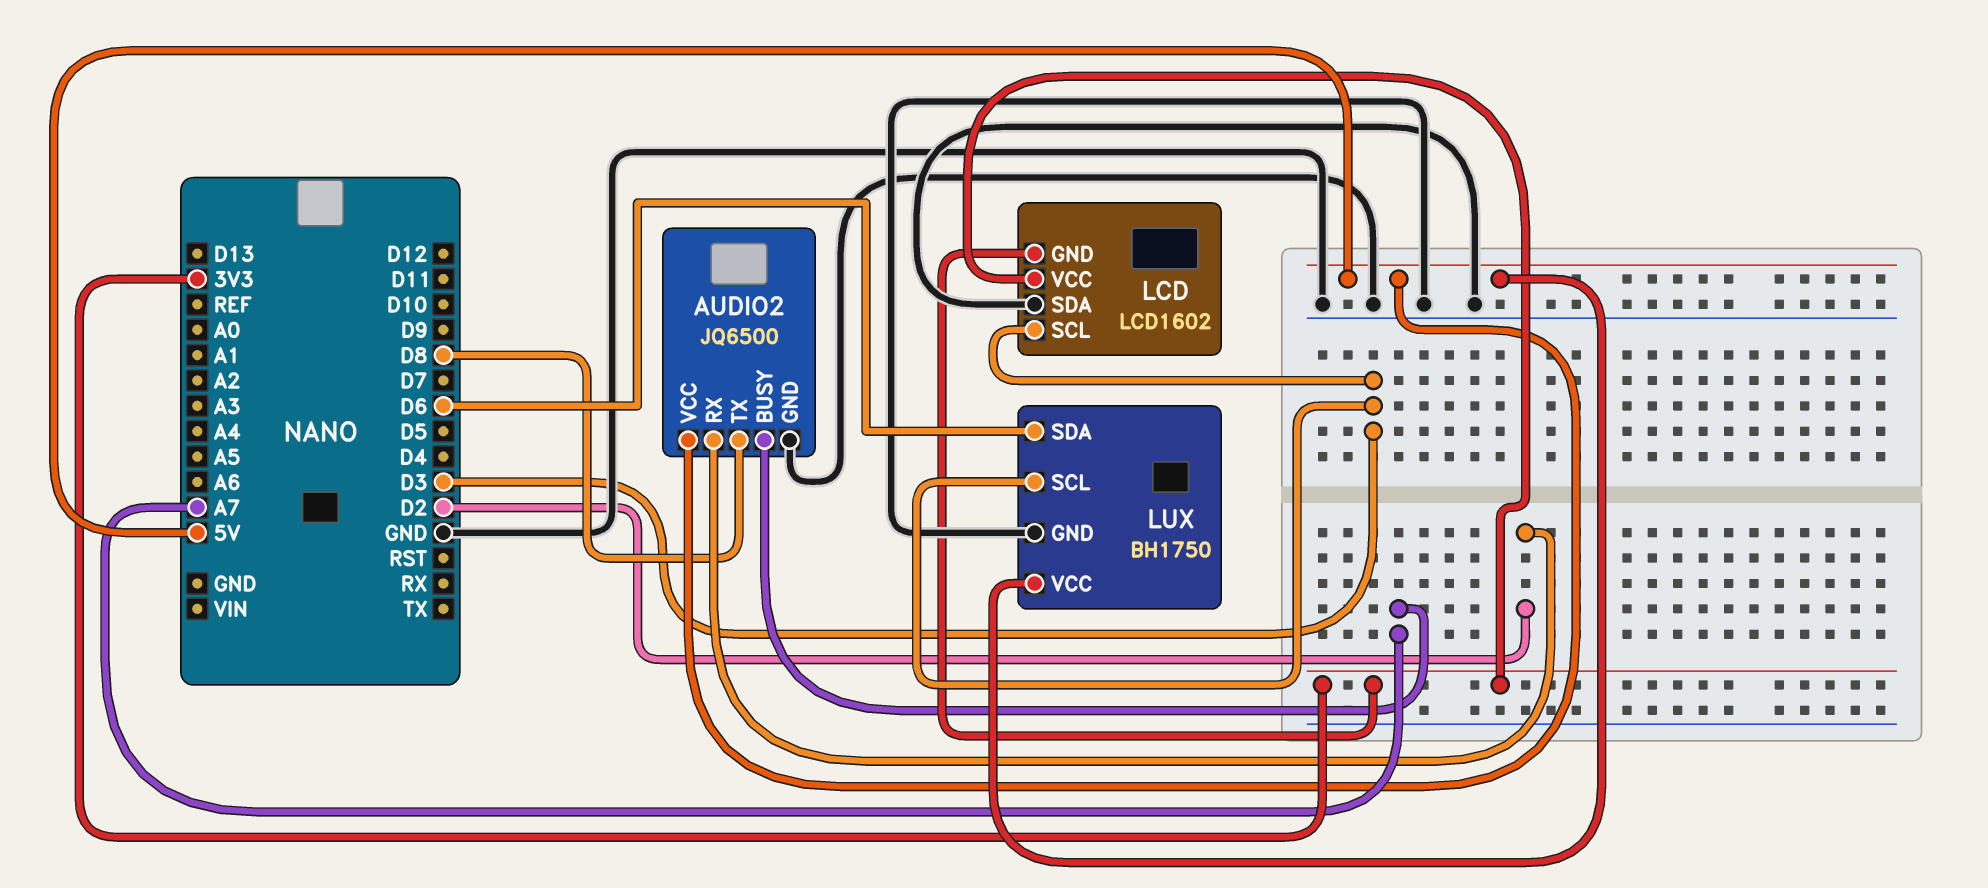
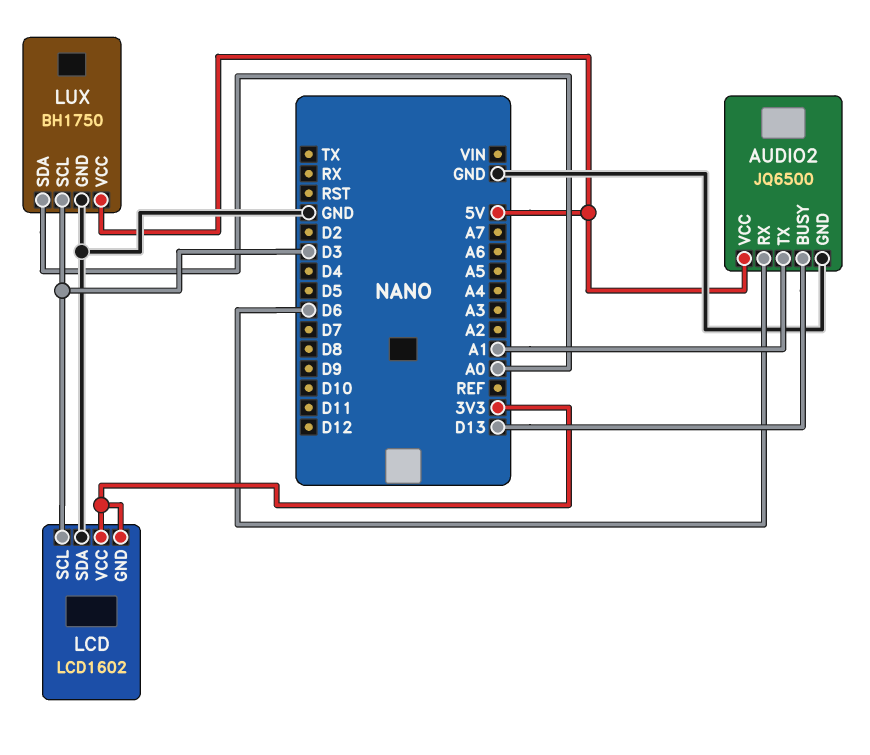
AUDIO2 pin BUSY: A7 -> D13
AUDIO2 pin RX: D2 -> D6
AUDIO2 pin TX: D8 -> A1
LUX pin SDA: D6 -> A0

